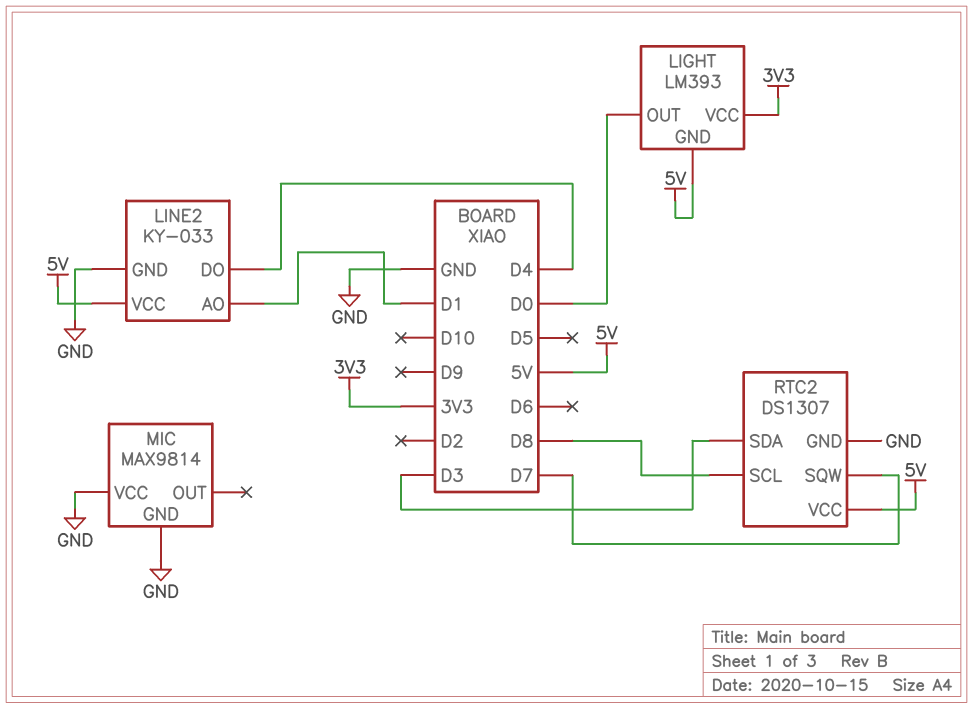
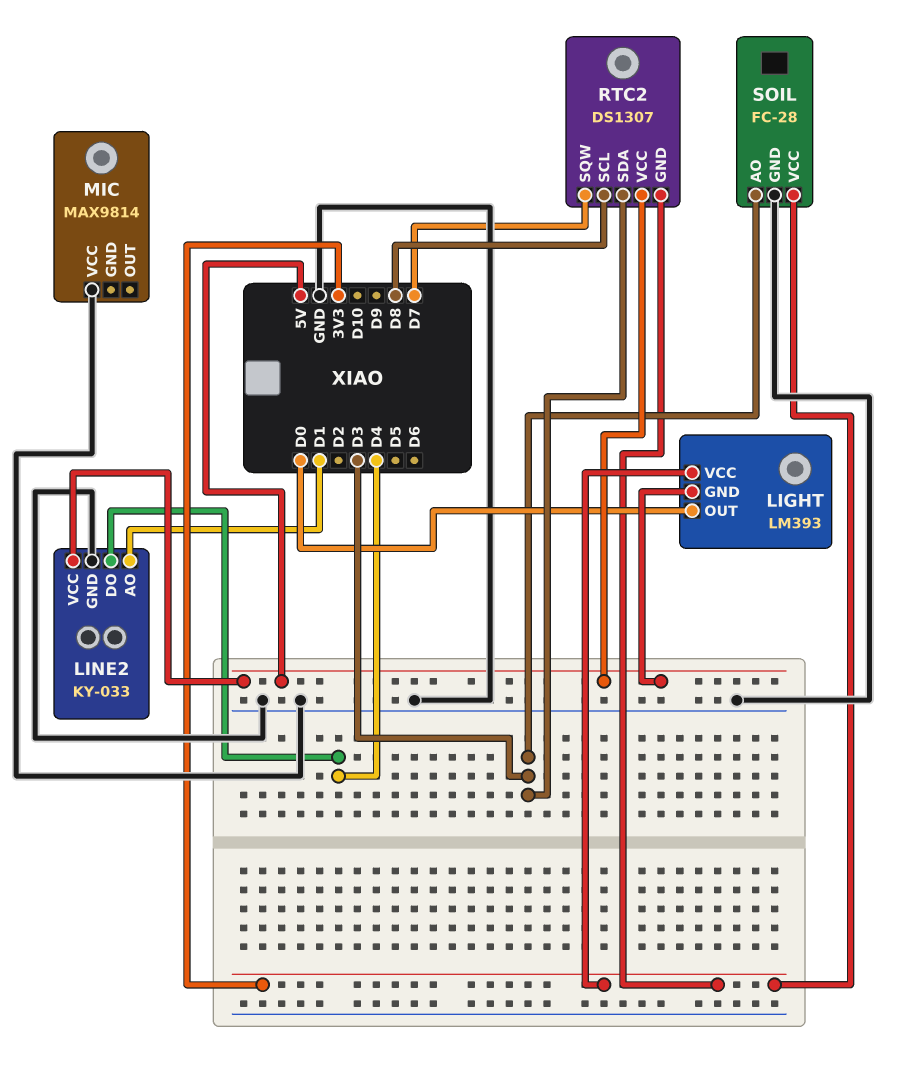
MIC pin GND: GND -> none
RTC2 pin GND: GND -> 3V3
SOIL: none -> FC-28
SOIL pin AO: none -> D3
SOIL pin GND: none -> GND
SOIL pin VCC: none -> 3V3

